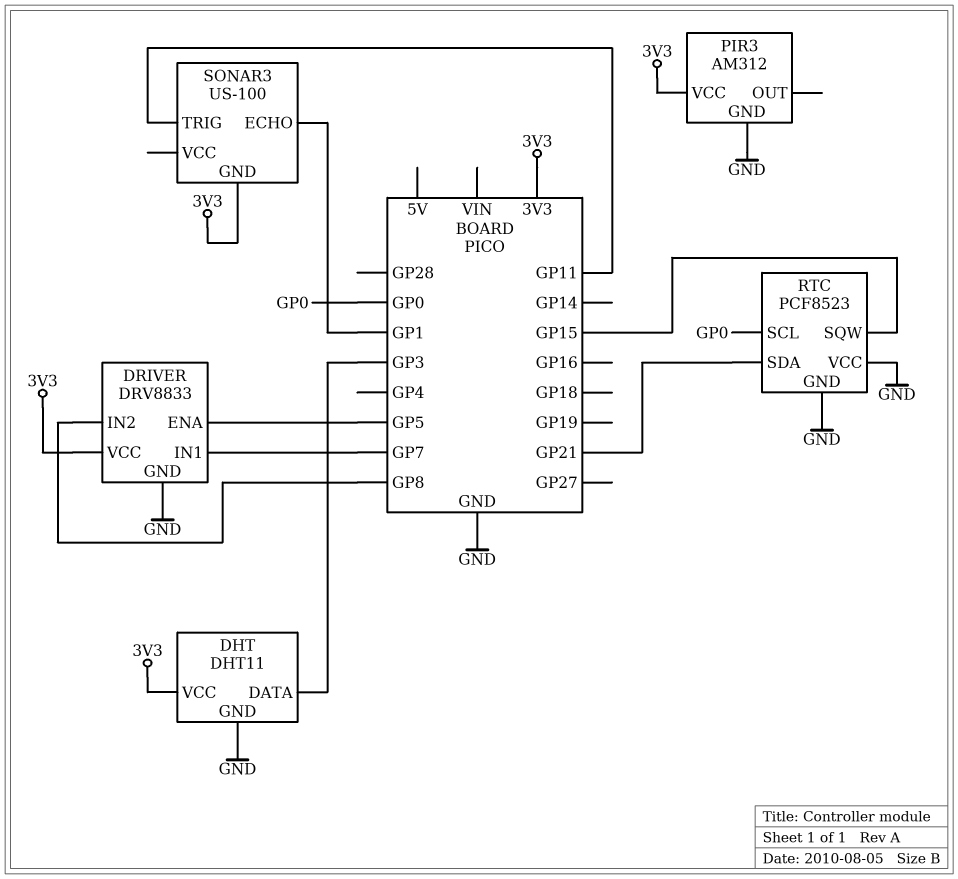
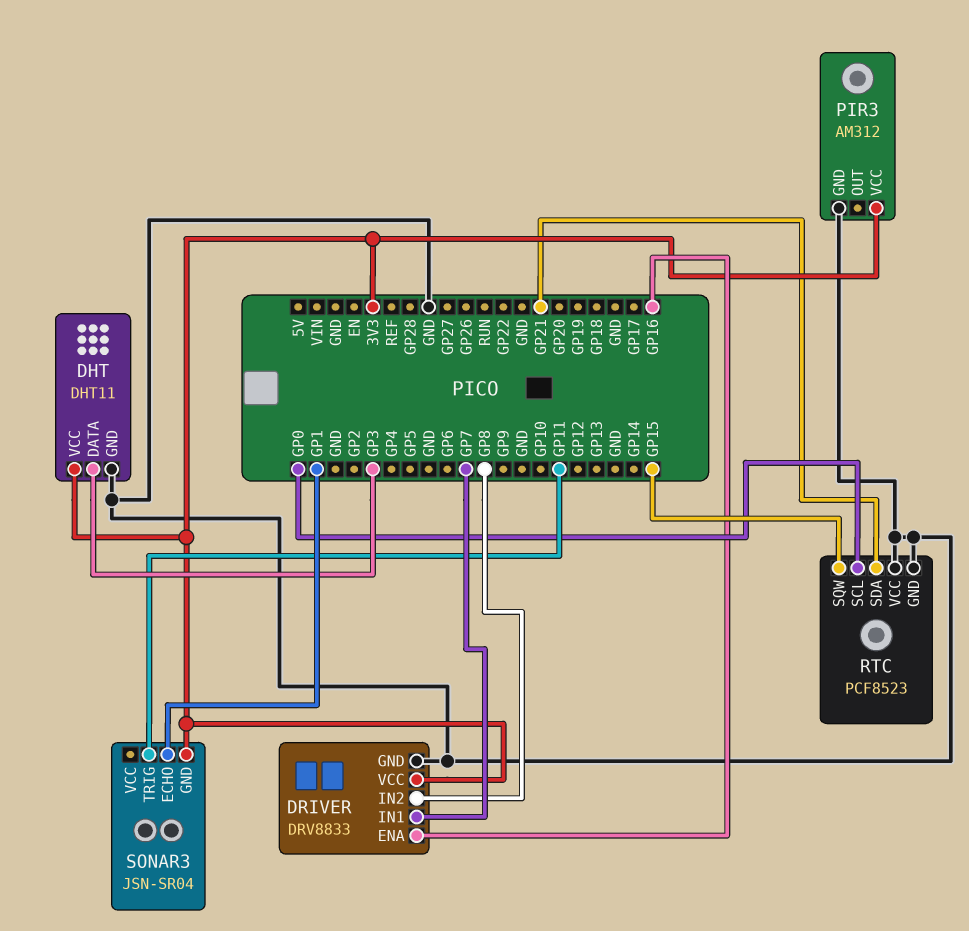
DRIVER pin ENA: GP5 -> GP16
SONAR3: US-100 -> JSN-SR04

